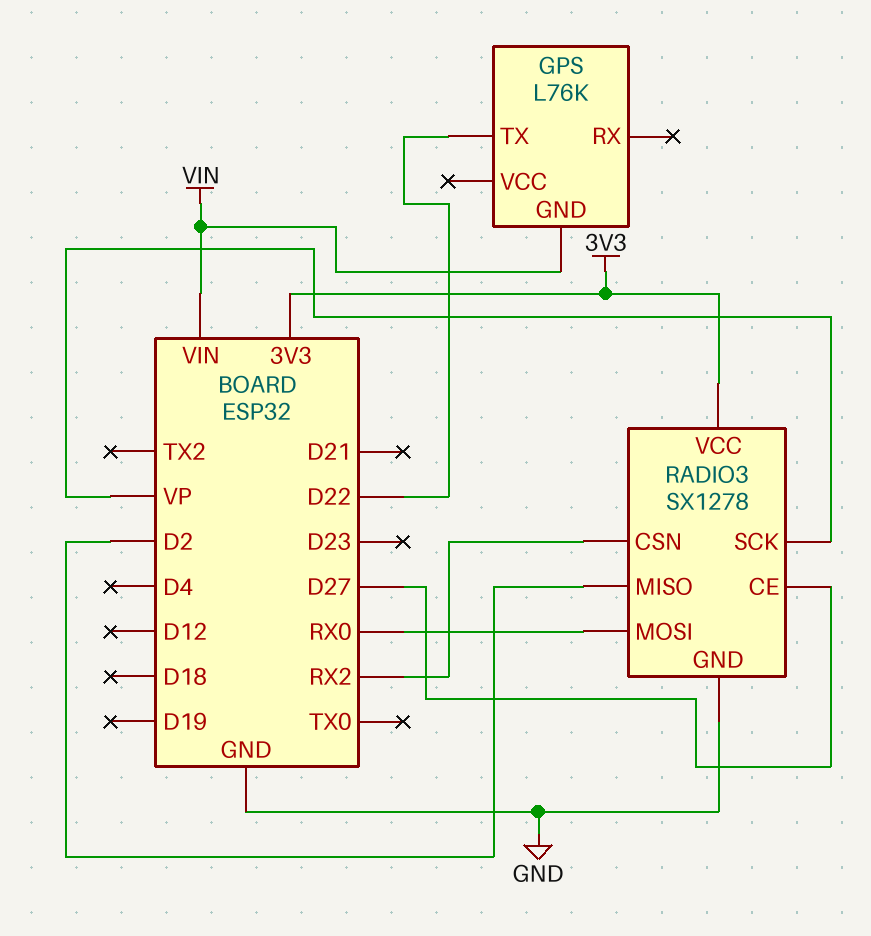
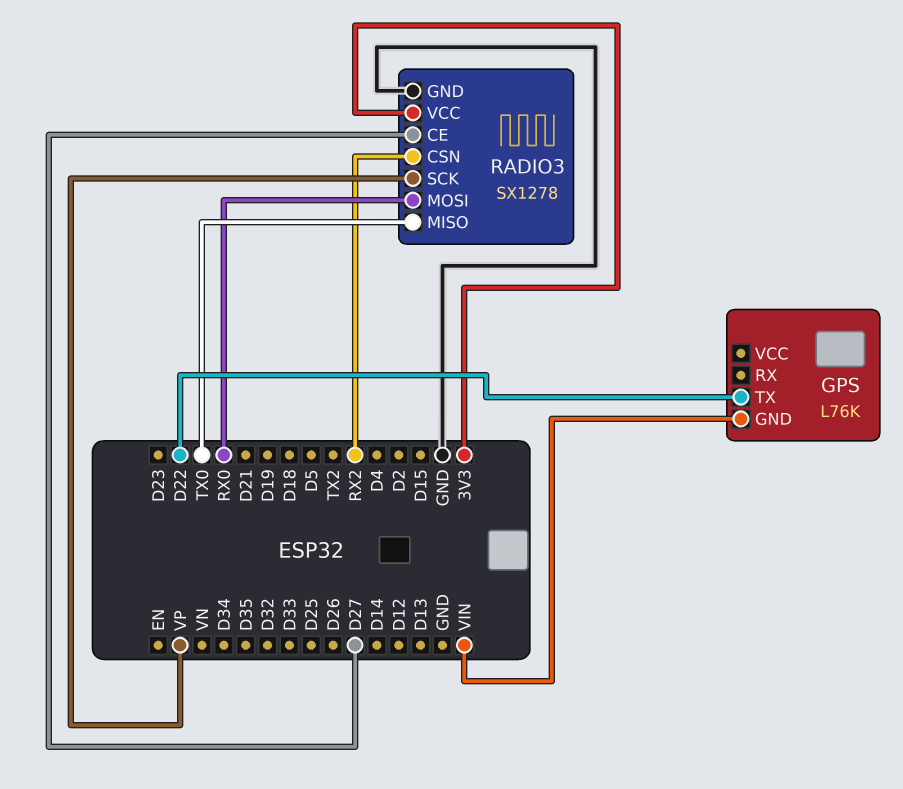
RADIO3 pin MISO: D2 -> TX0

